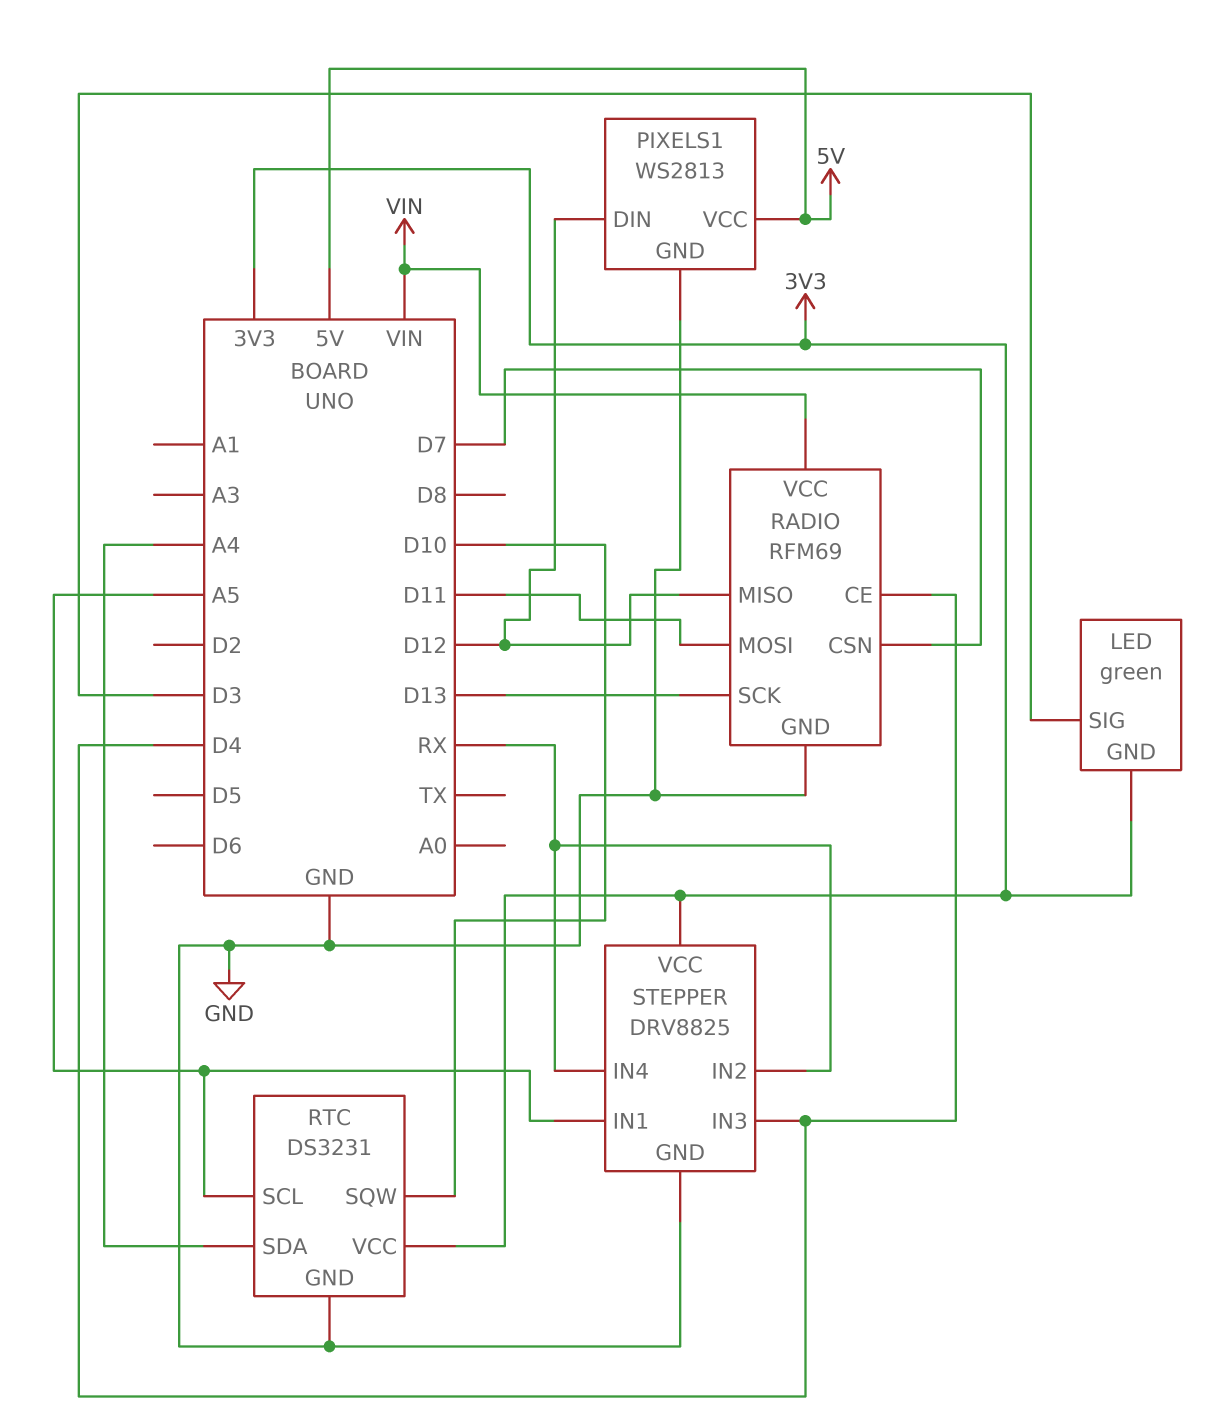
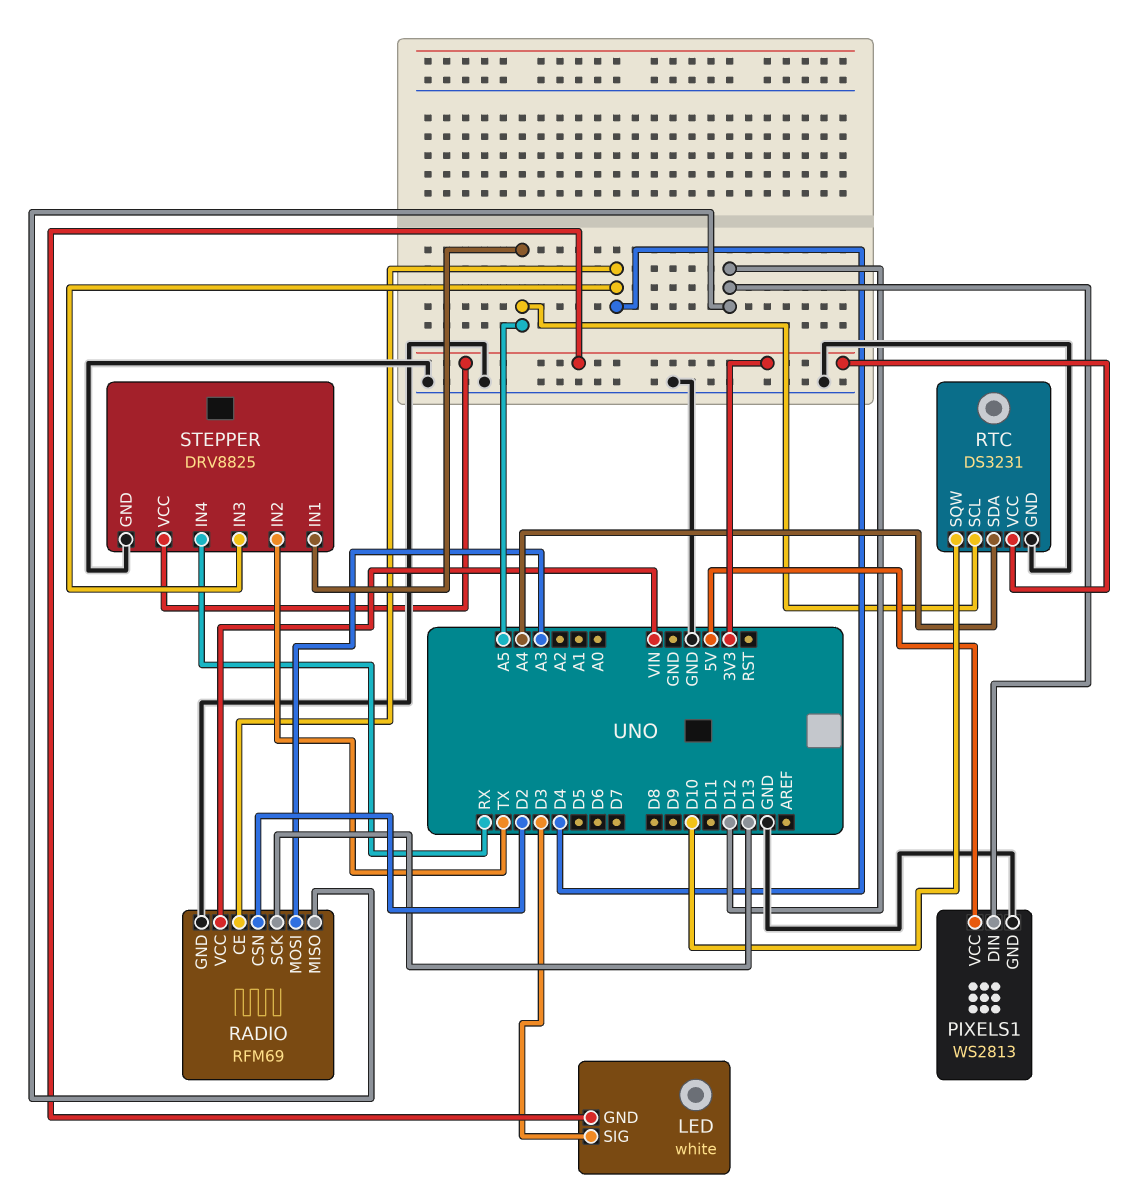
LED: green -> white
RADIO pin CSN: D7 -> D2
RADIO pin MOSI: D11 -> A3
STEPPER pin IN2: RX -> TX

